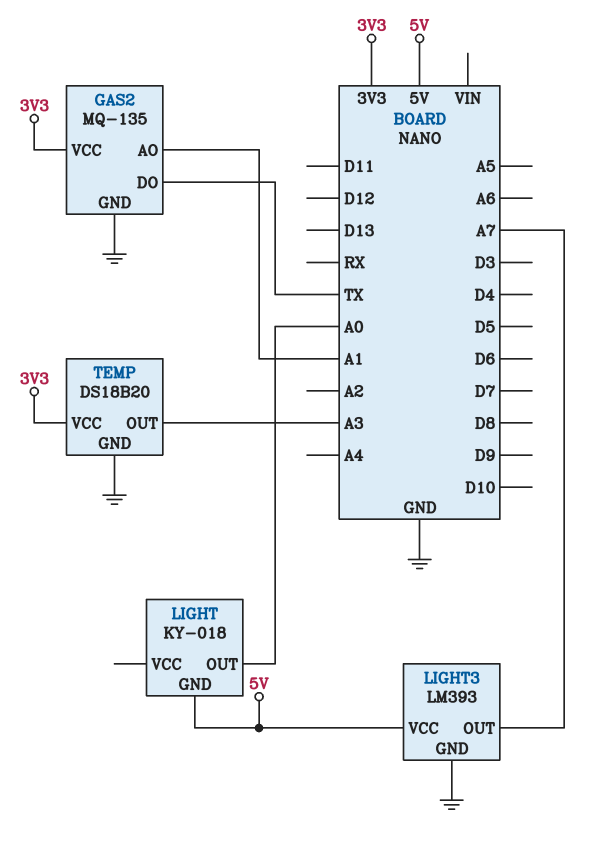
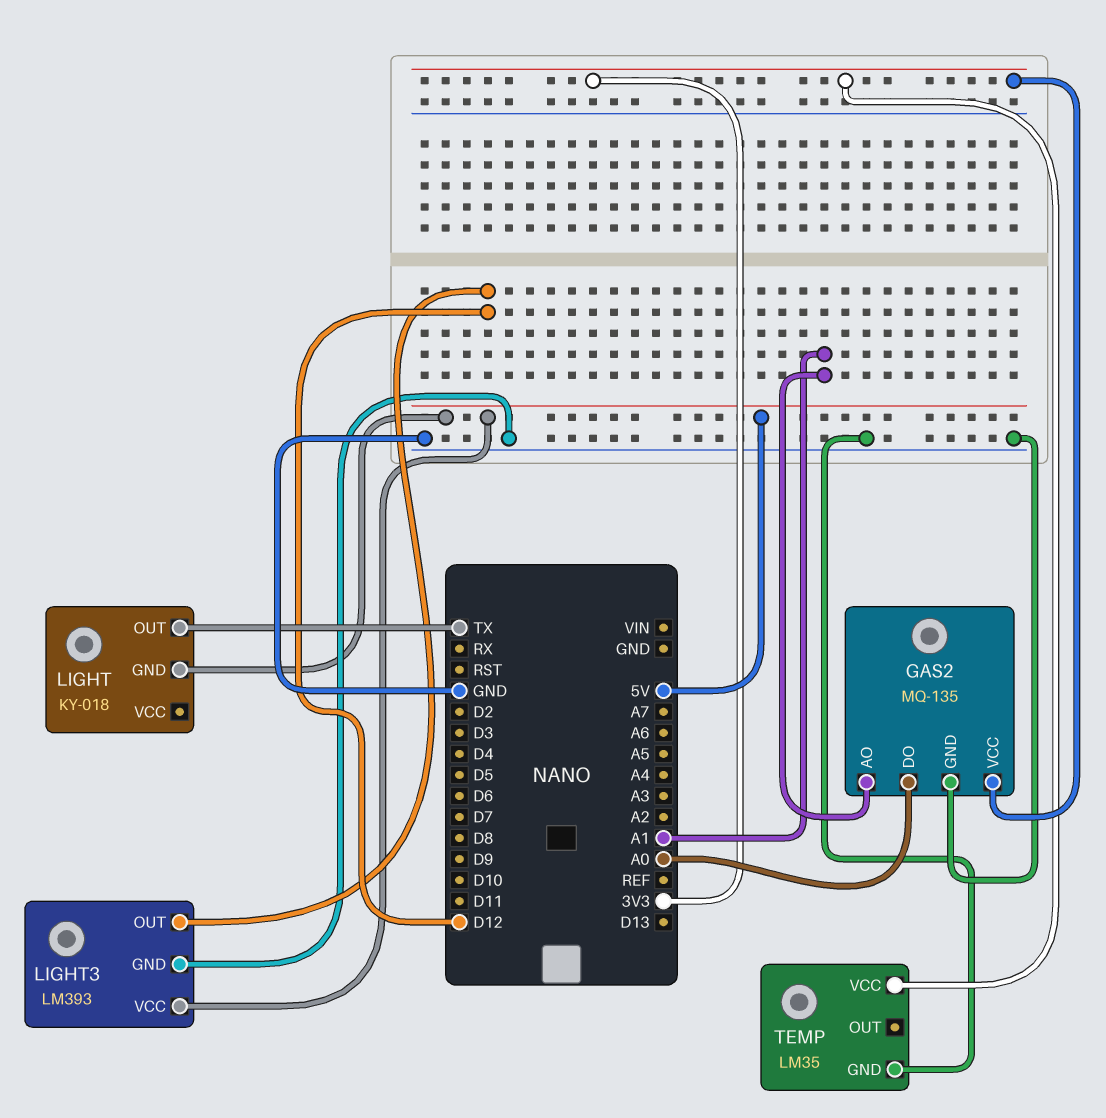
GAS2 pin DO: TX -> A0
LIGHT pin OUT: A0 -> TX
LIGHT3 pin OUT: A7 -> D12
TEMP: DS18B20 -> LM35
TEMP pin OUT: A3 -> none

